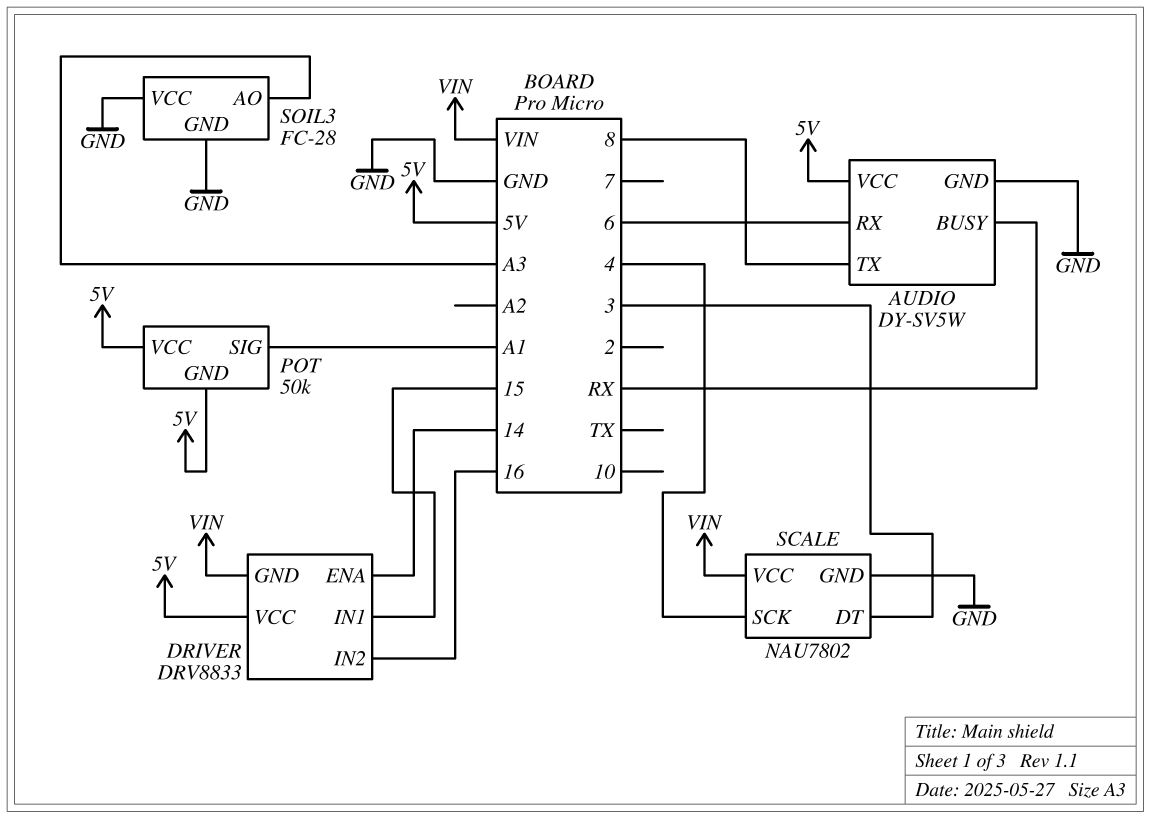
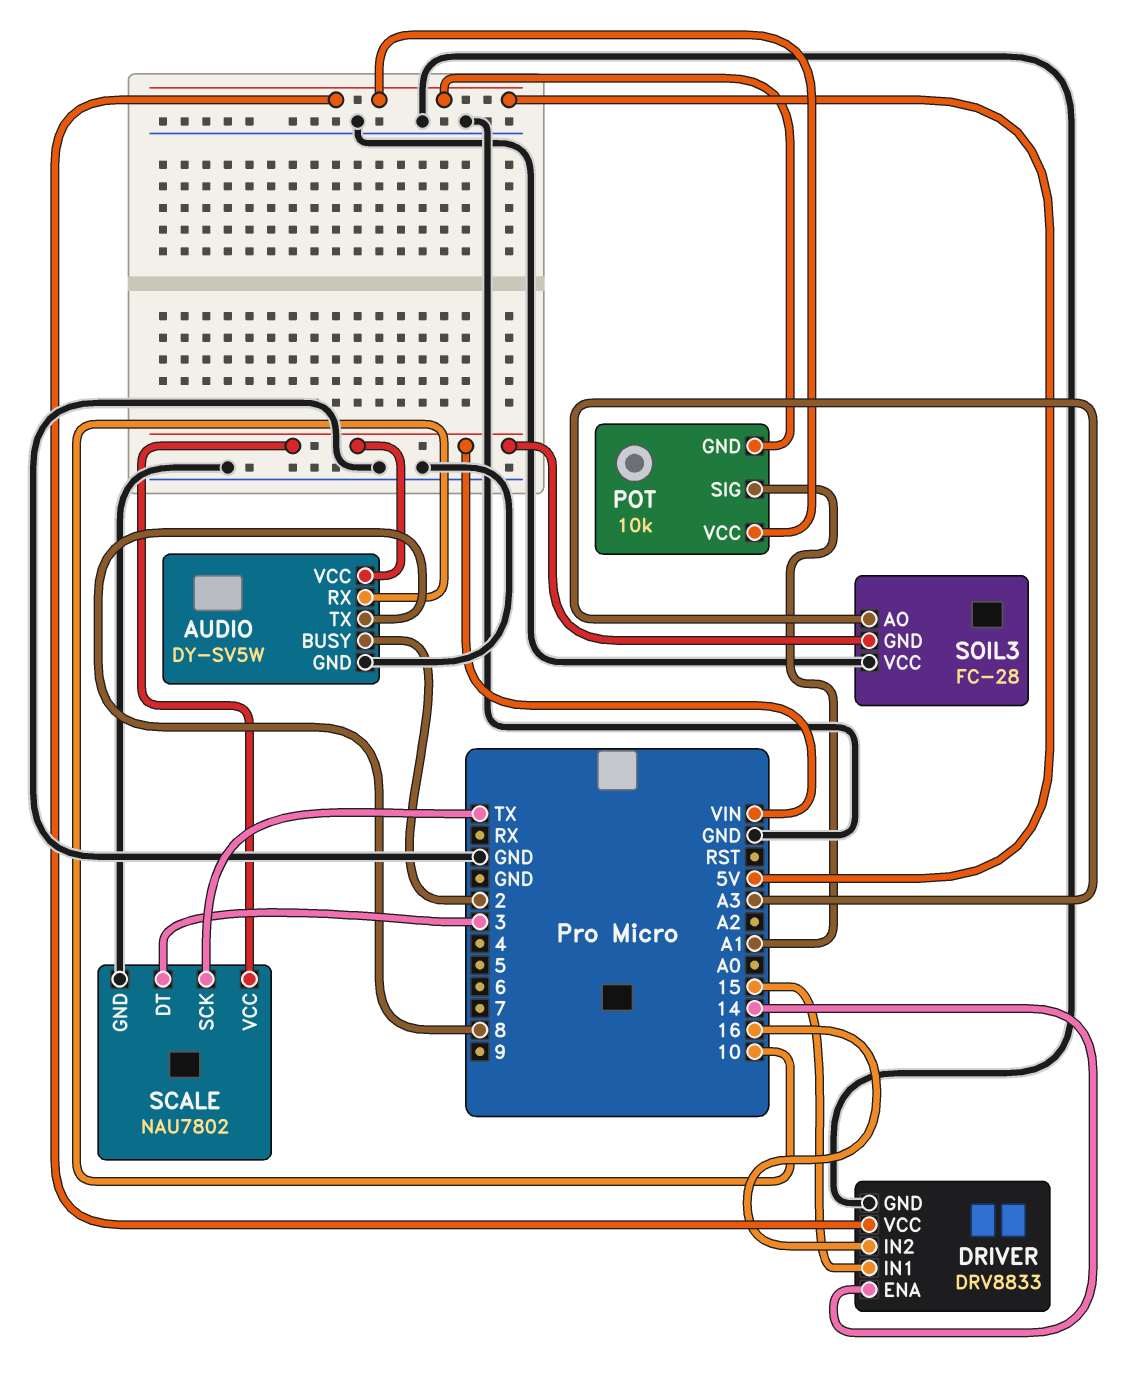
AUDIO pin BUSY: RX -> 2
AUDIO pin RX: 6 -> 10
AUDIO pin VCC: 5V -> VIN
DRIVER pin GND: VIN -> GND
POT: 50k -> 10k
SCALE pin SCK: 4 -> TX
SOIL3 pin GND: GND -> VIN

